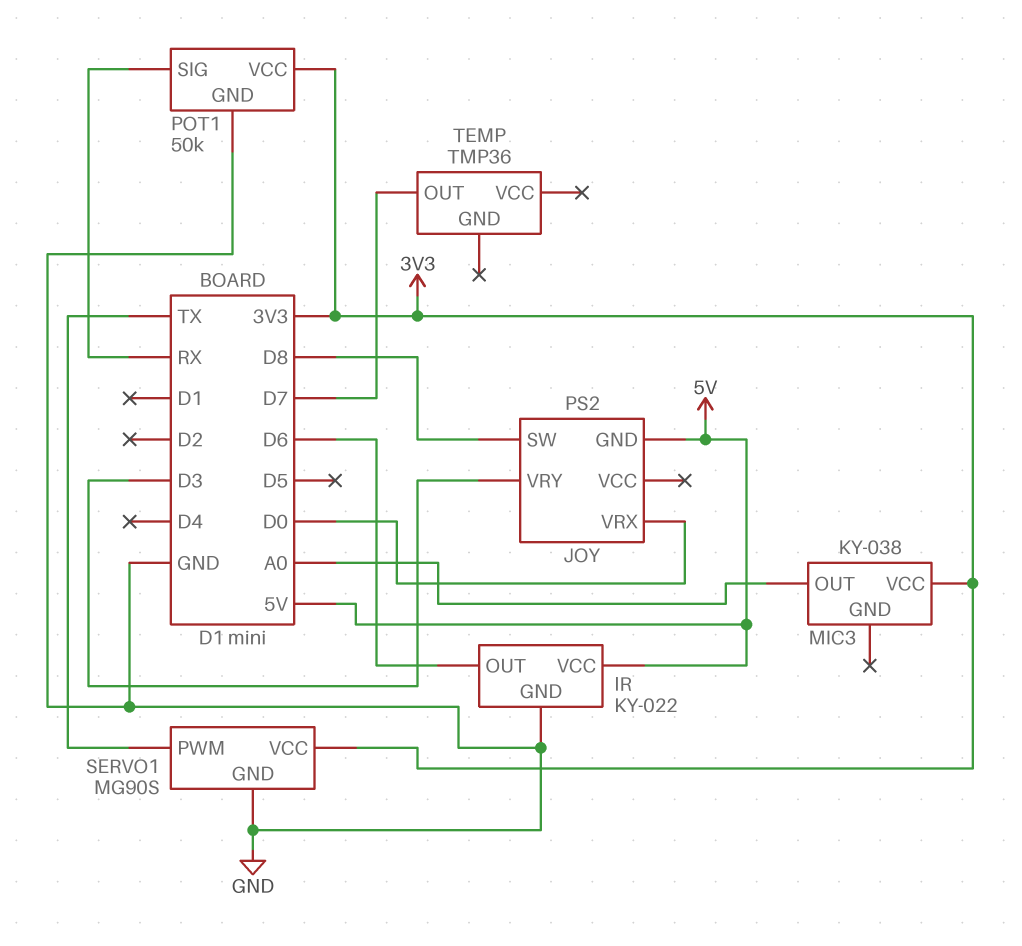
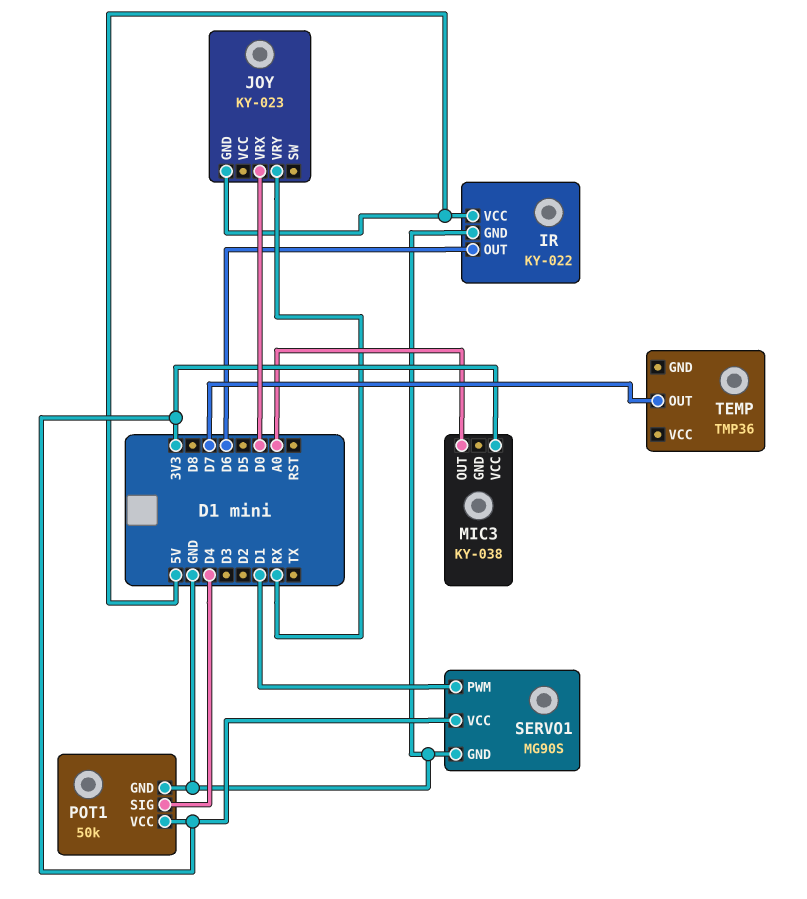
JOY: PS2 -> KY-023
JOY pin SW: D8 -> none
JOY pin VRY: D3 -> RX
POT1 pin SIG: RX -> D4
SERVO1 pin PWM: TX -> D1

